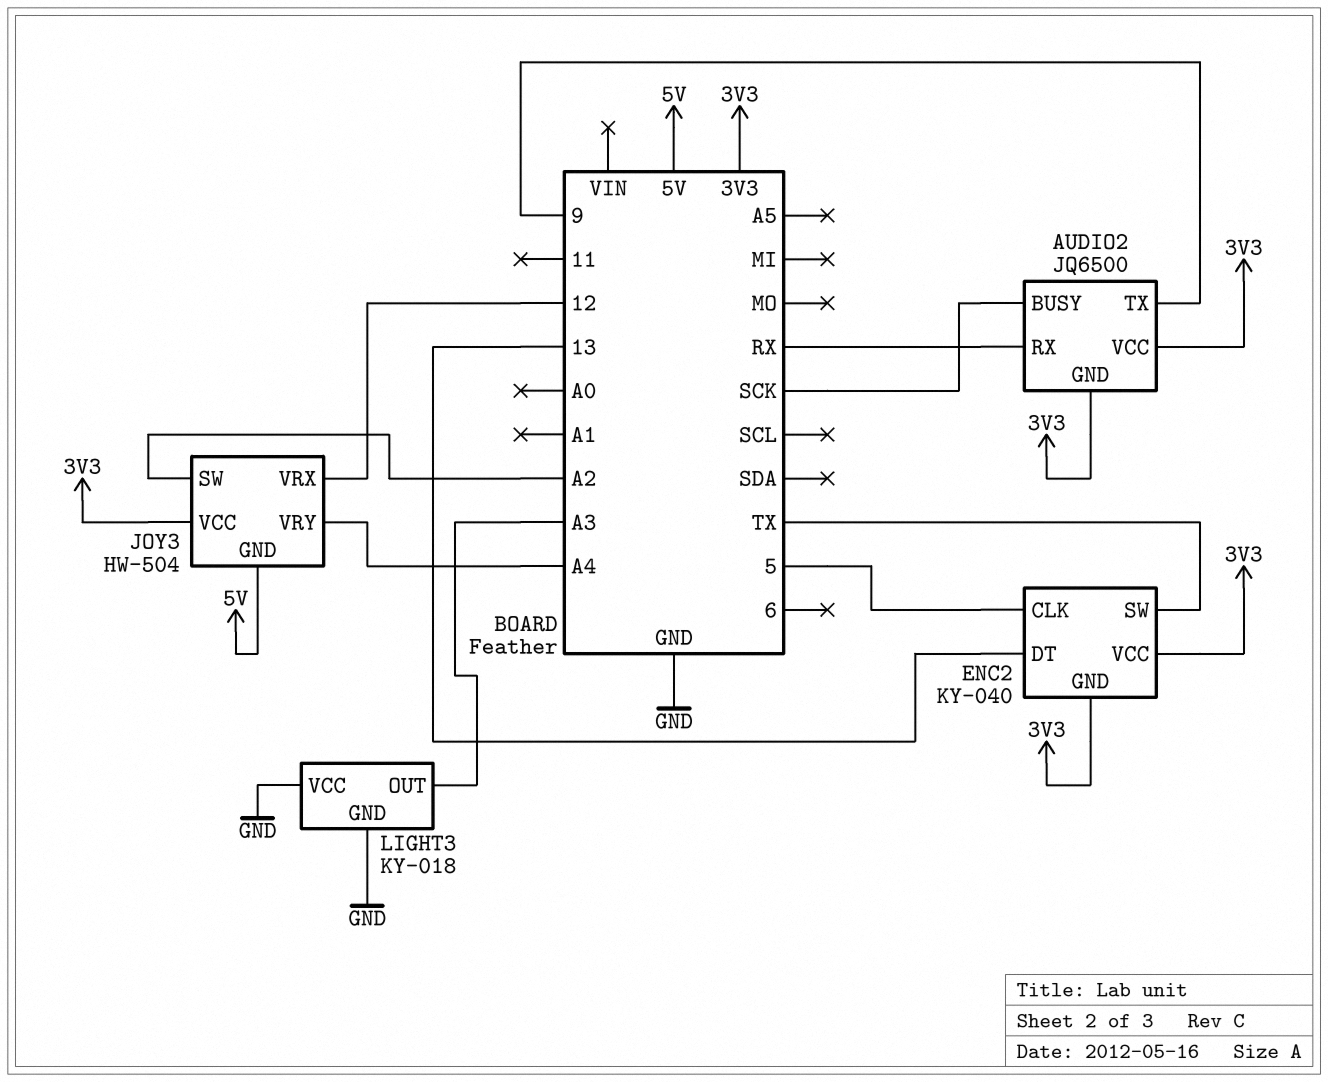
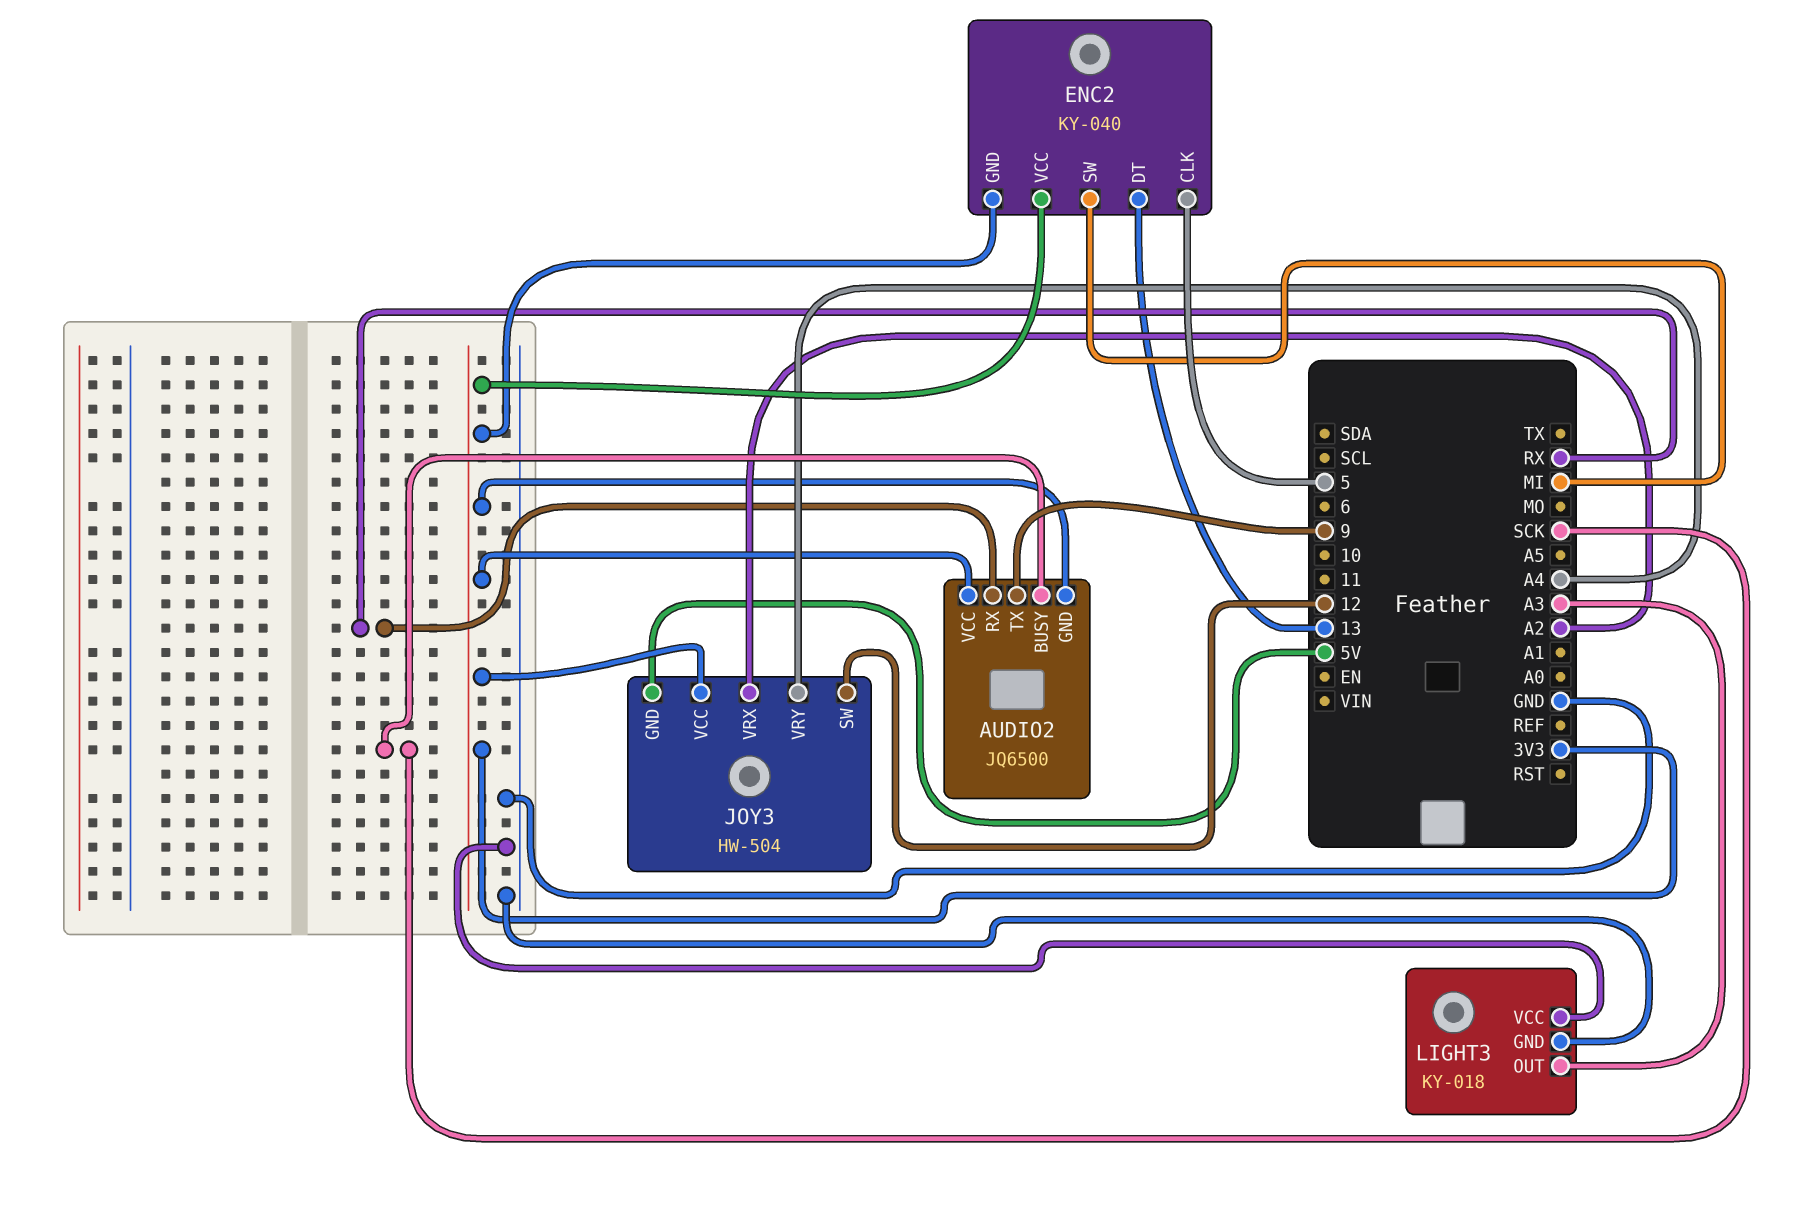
ENC2 pin SW: TX -> MI
JOY3 pin SW: A2 -> 12
JOY3 pin VRX: 12 -> A2

